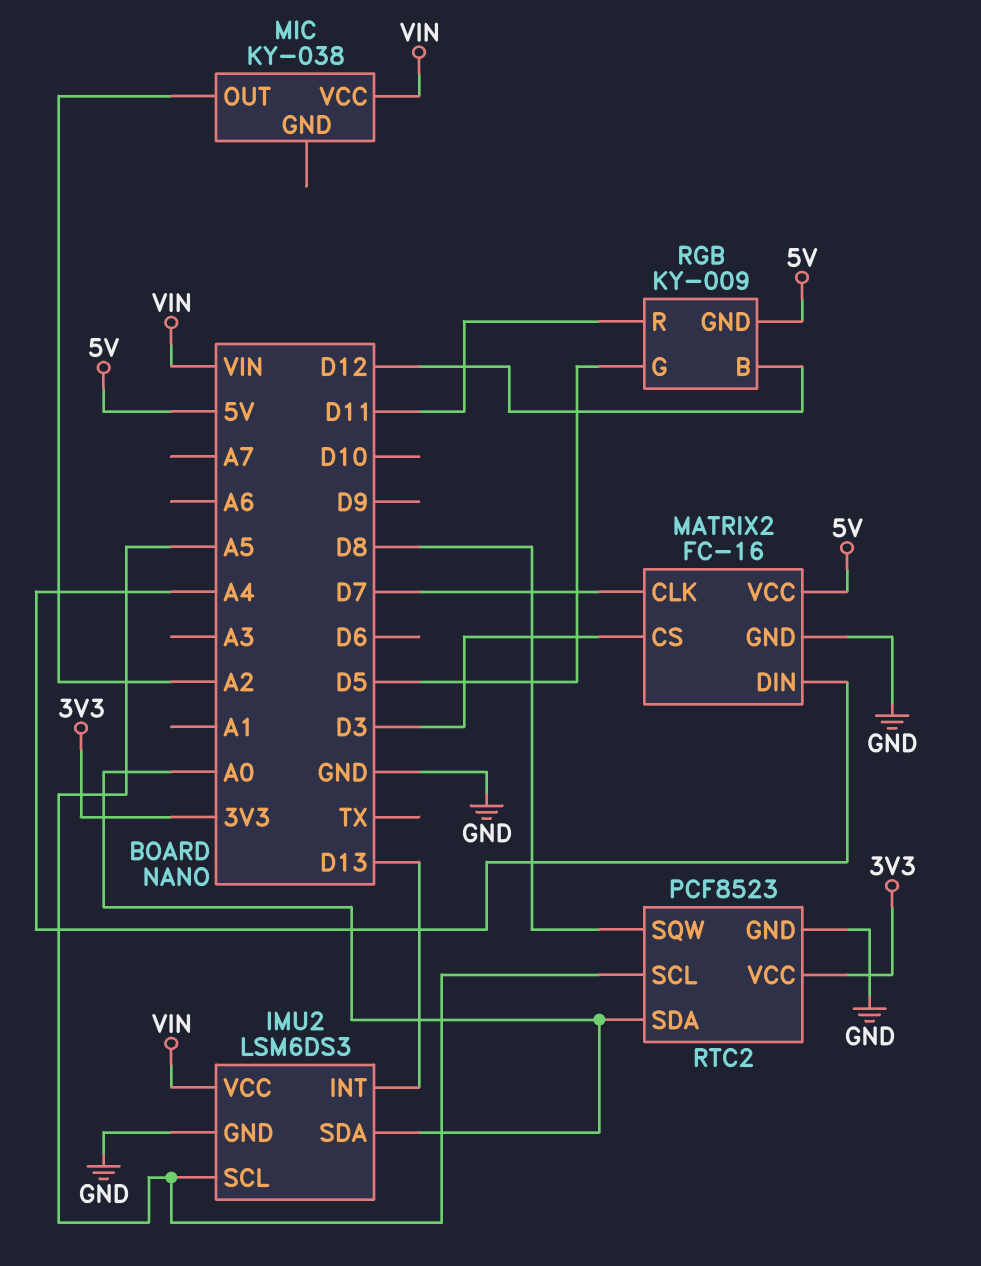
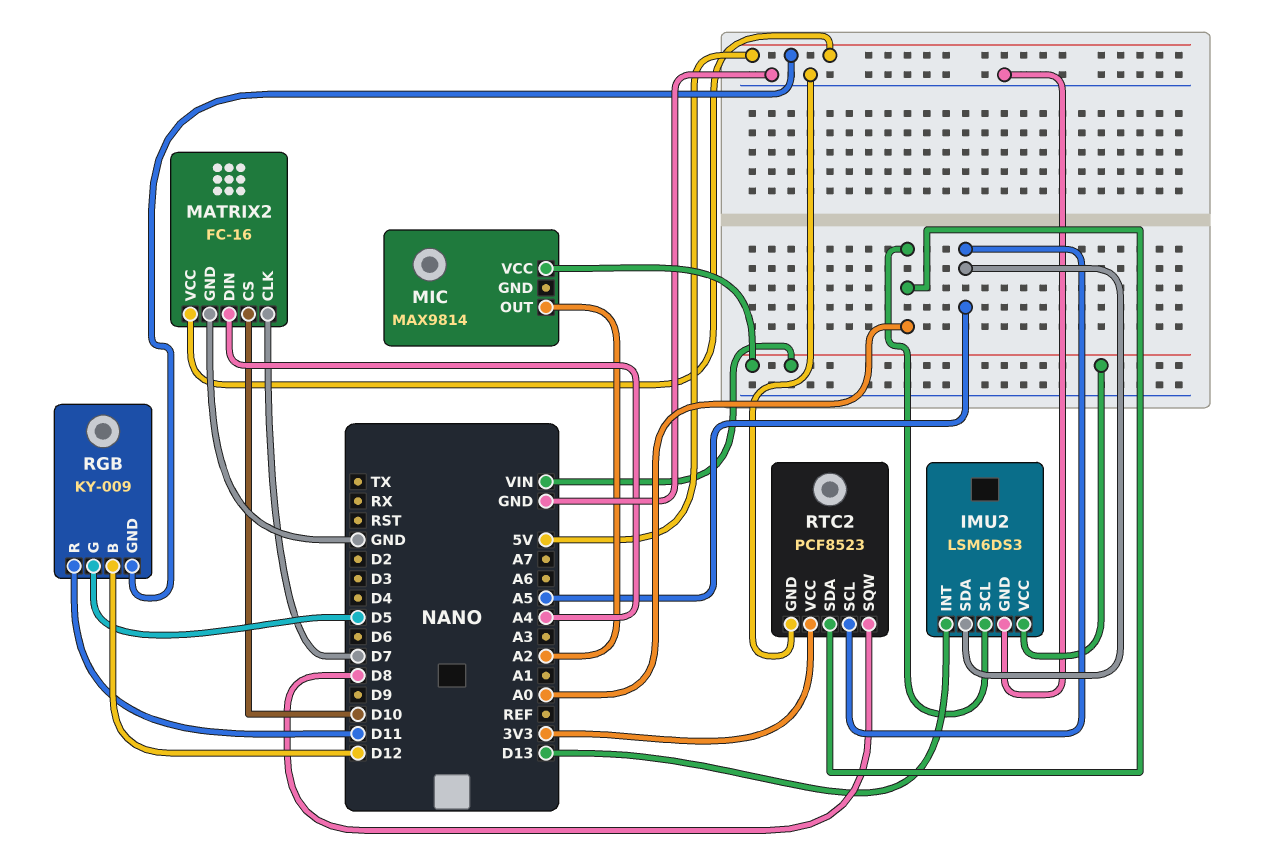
IMU2 pin SCL: A5 -> A0
IMU2 pin SDA: A0 -> A5
MATRIX2 pin CS: D3 -> D10
MIC: KY-038 -> MAX9814

